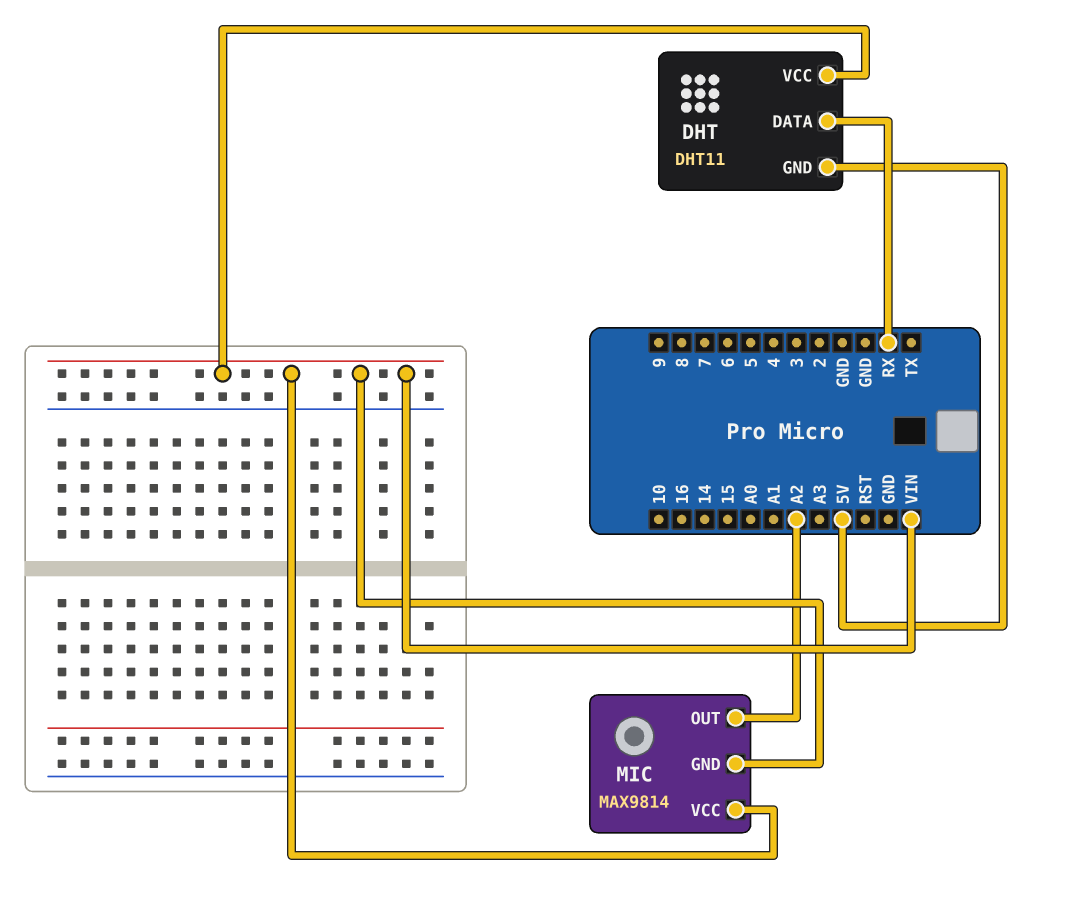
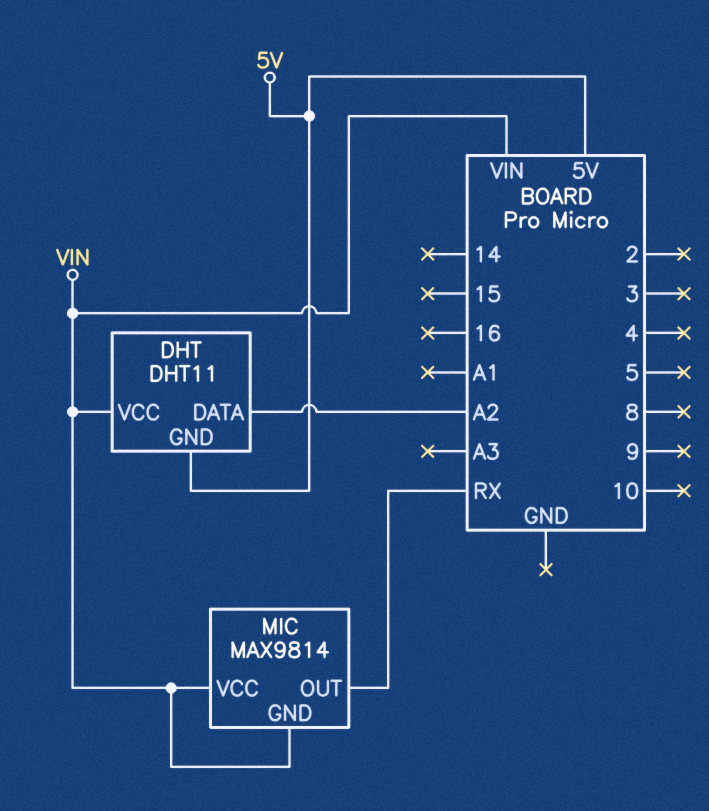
DHT pin DATA: RX -> A2
MIC pin OUT: A2 -> RX

